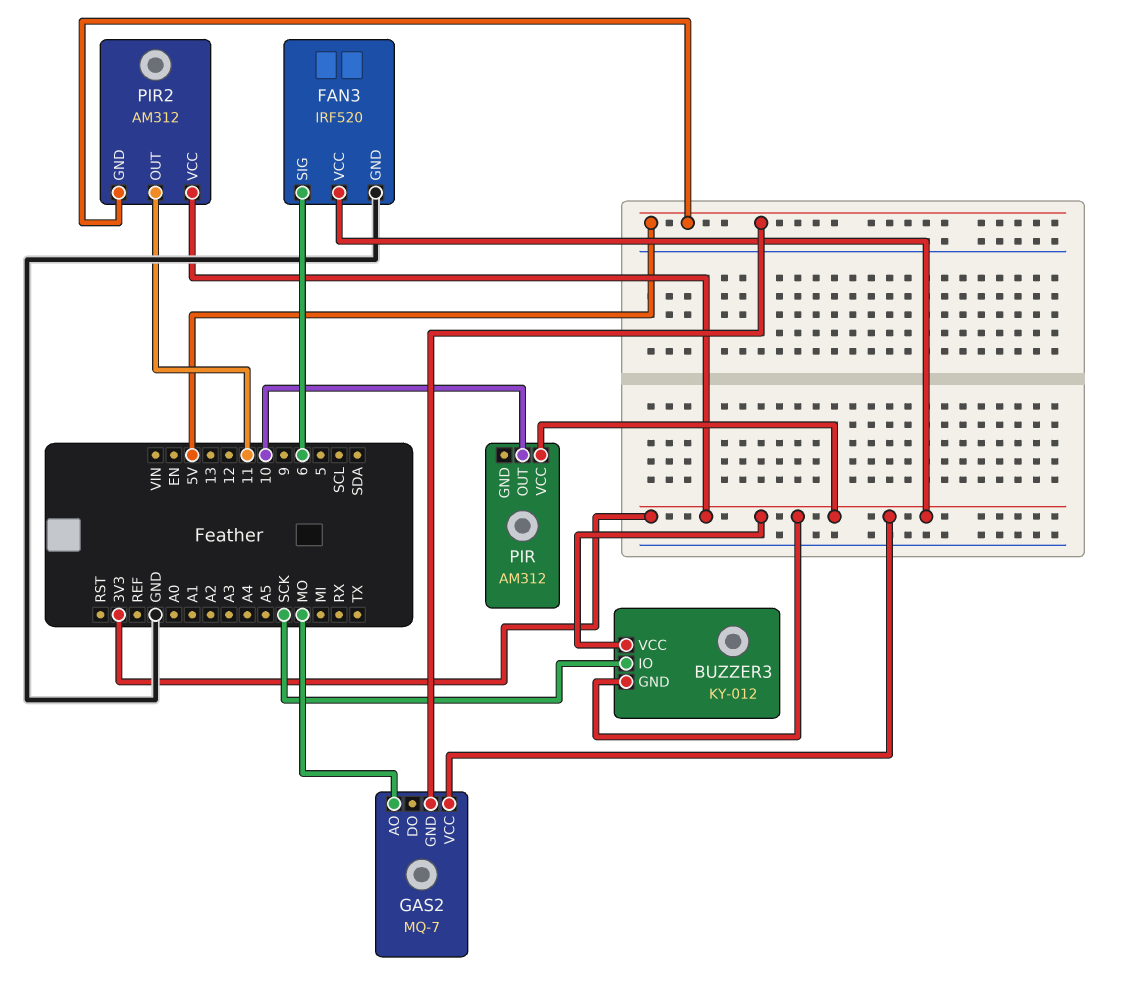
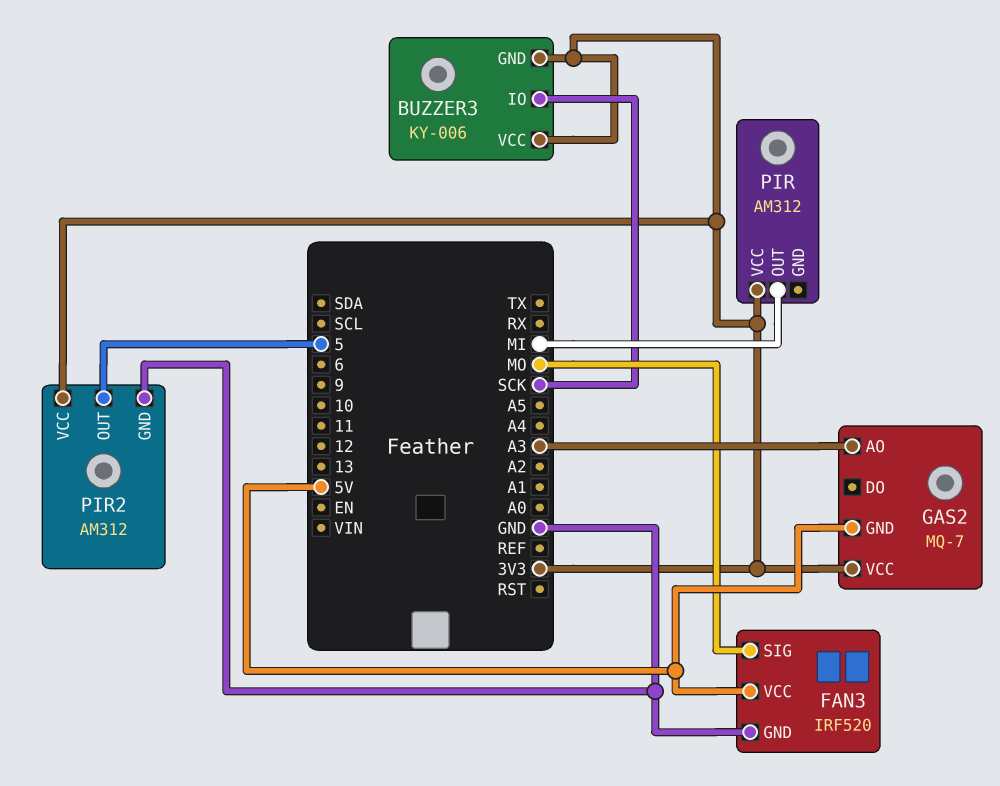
BUZZER3: KY-012 -> KY-006
FAN3 pin SIG: 6 -> MO
FAN3 pin VCC: 3V3 -> 5V
GAS2 pin AO: MO -> A3
PIR pin OUT: 10 -> MI
PIR2 pin GND: 5V -> GND
PIR2 pin OUT: 11 -> 5

